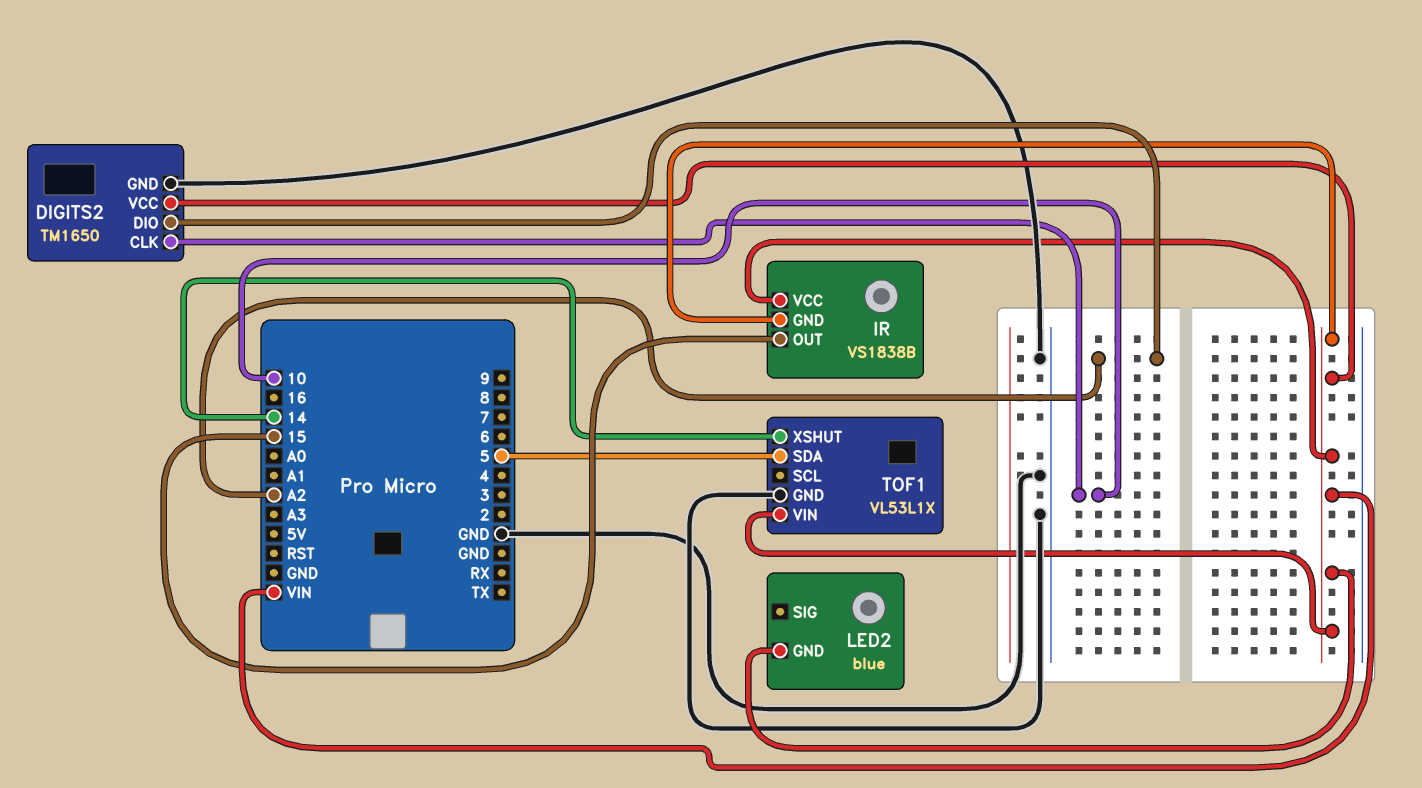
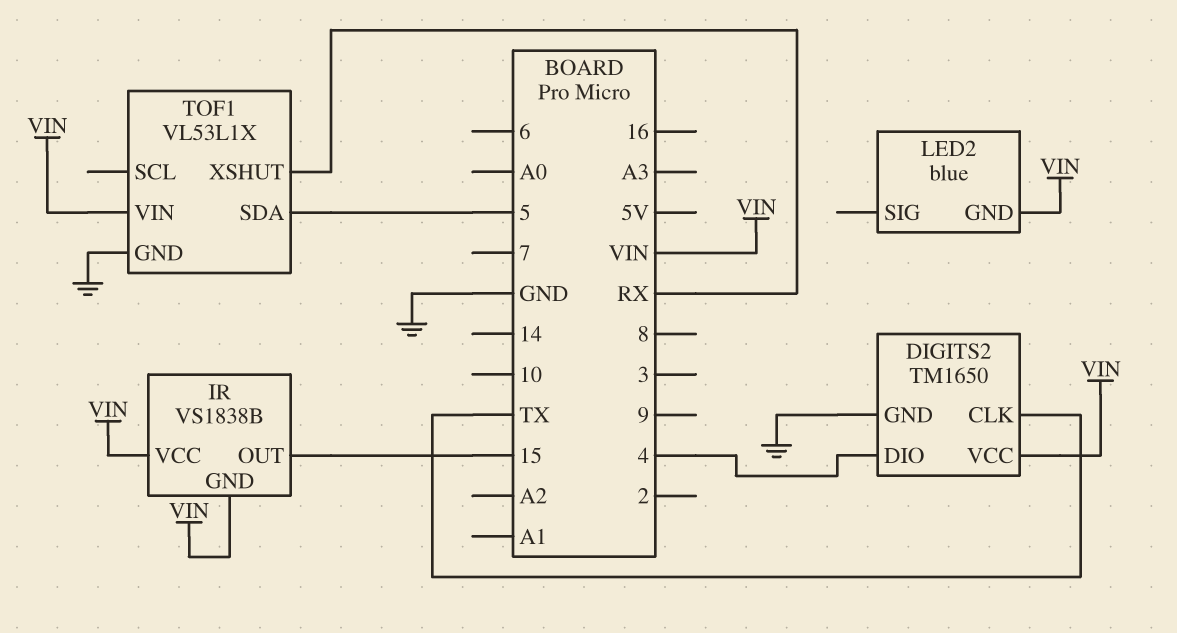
DIGITS2 pin CLK: 10 -> TX
DIGITS2 pin DIO: A2 -> 4
TOF1 pin XSHUT: 14 -> RX

